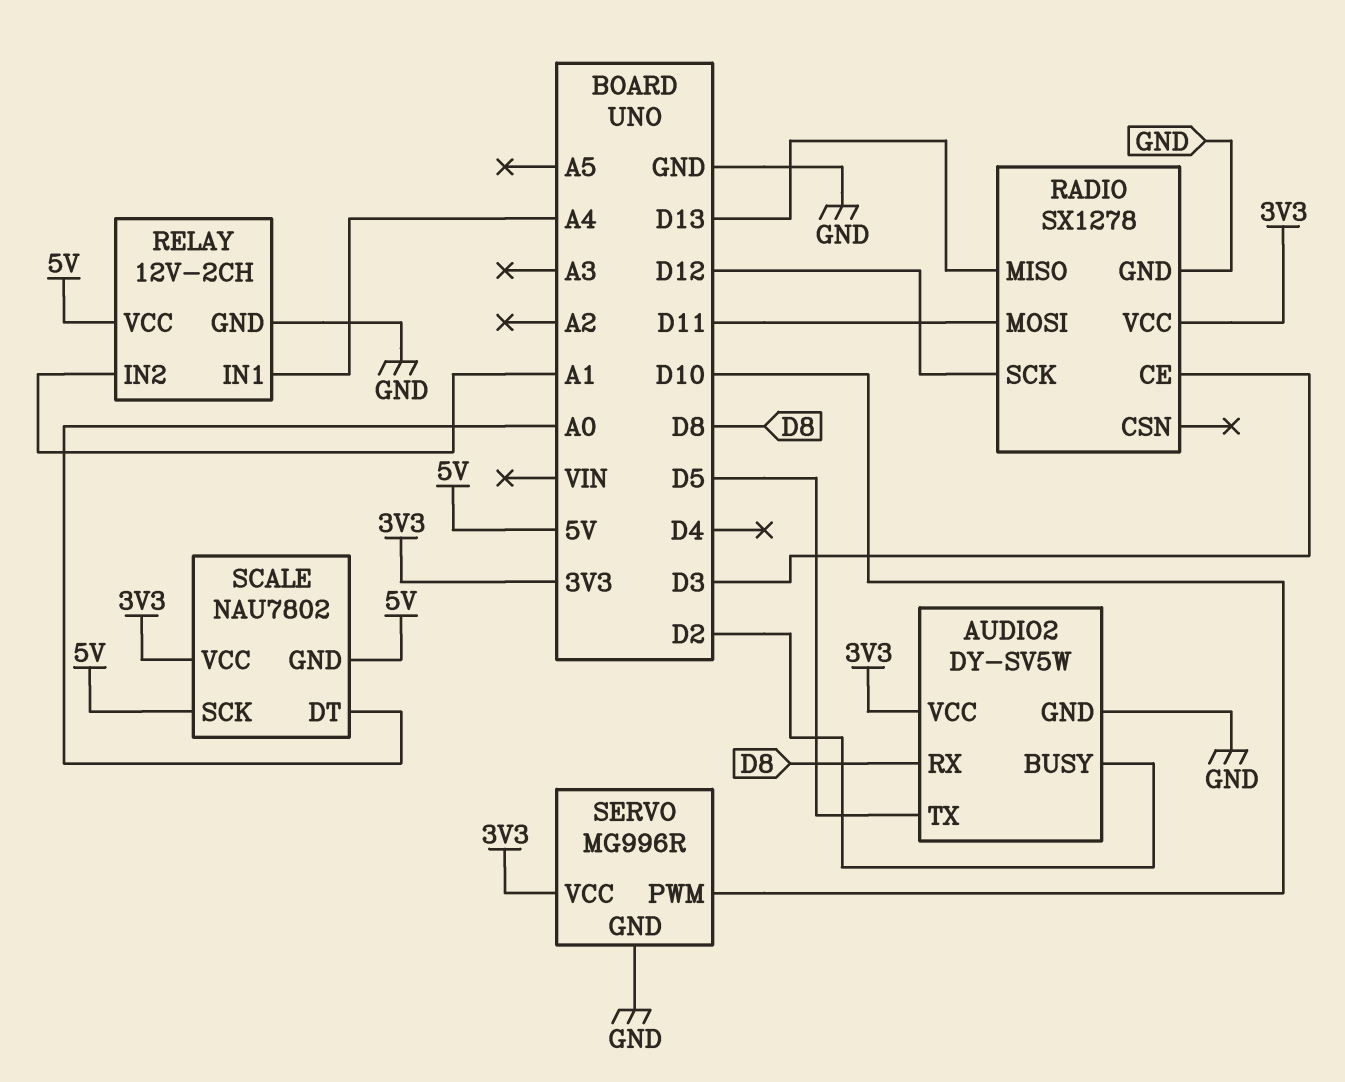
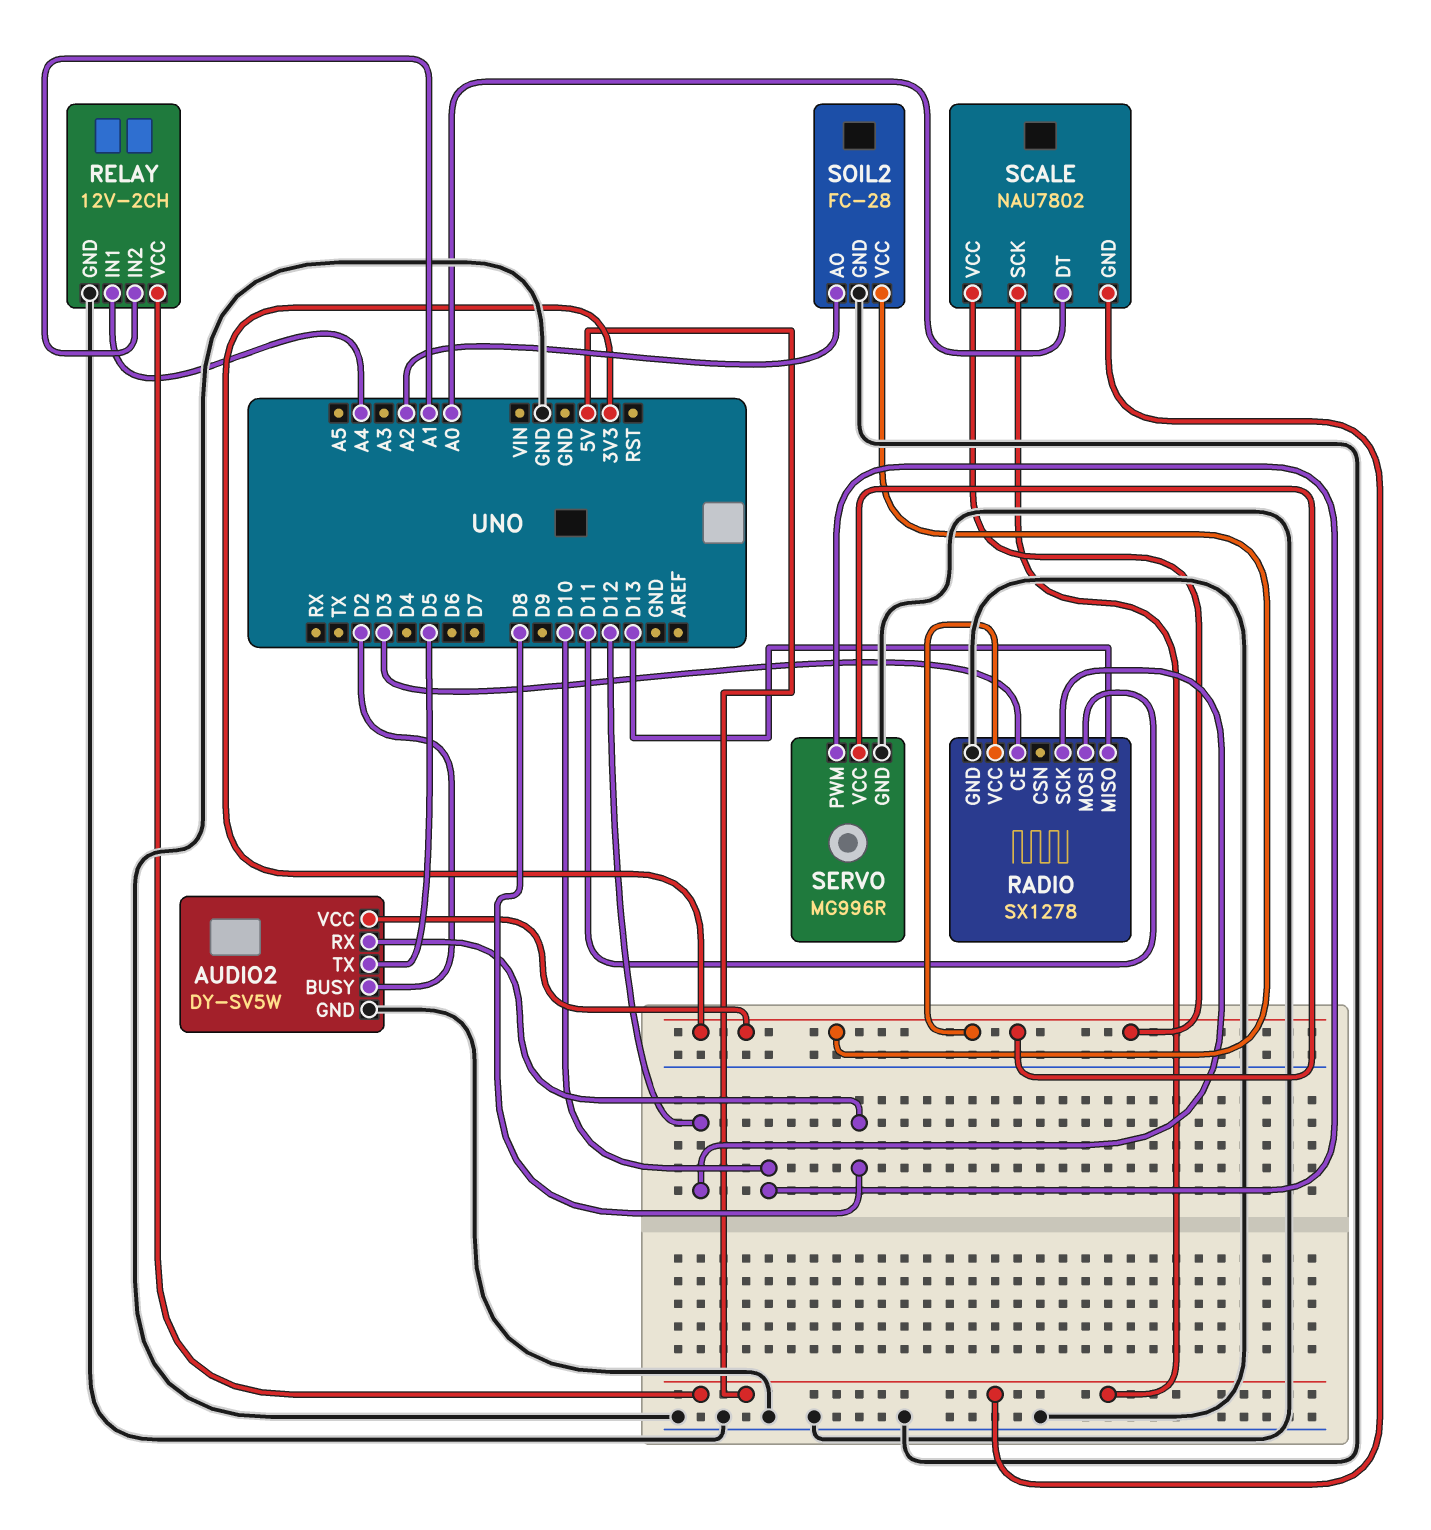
SOIL2: none -> FC-28
SOIL2 pin AO: none -> A2
SOIL2 pin GND: none -> GND
SOIL2 pin VCC: none -> 3V3

